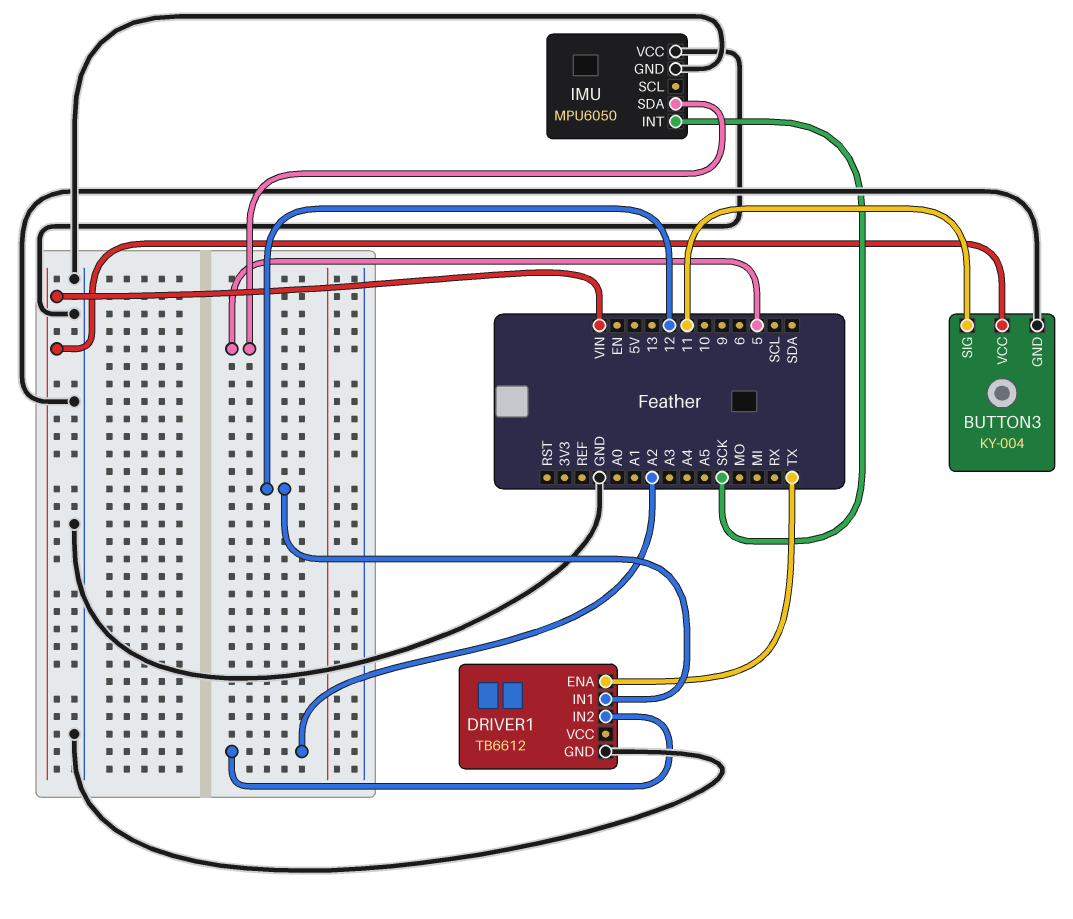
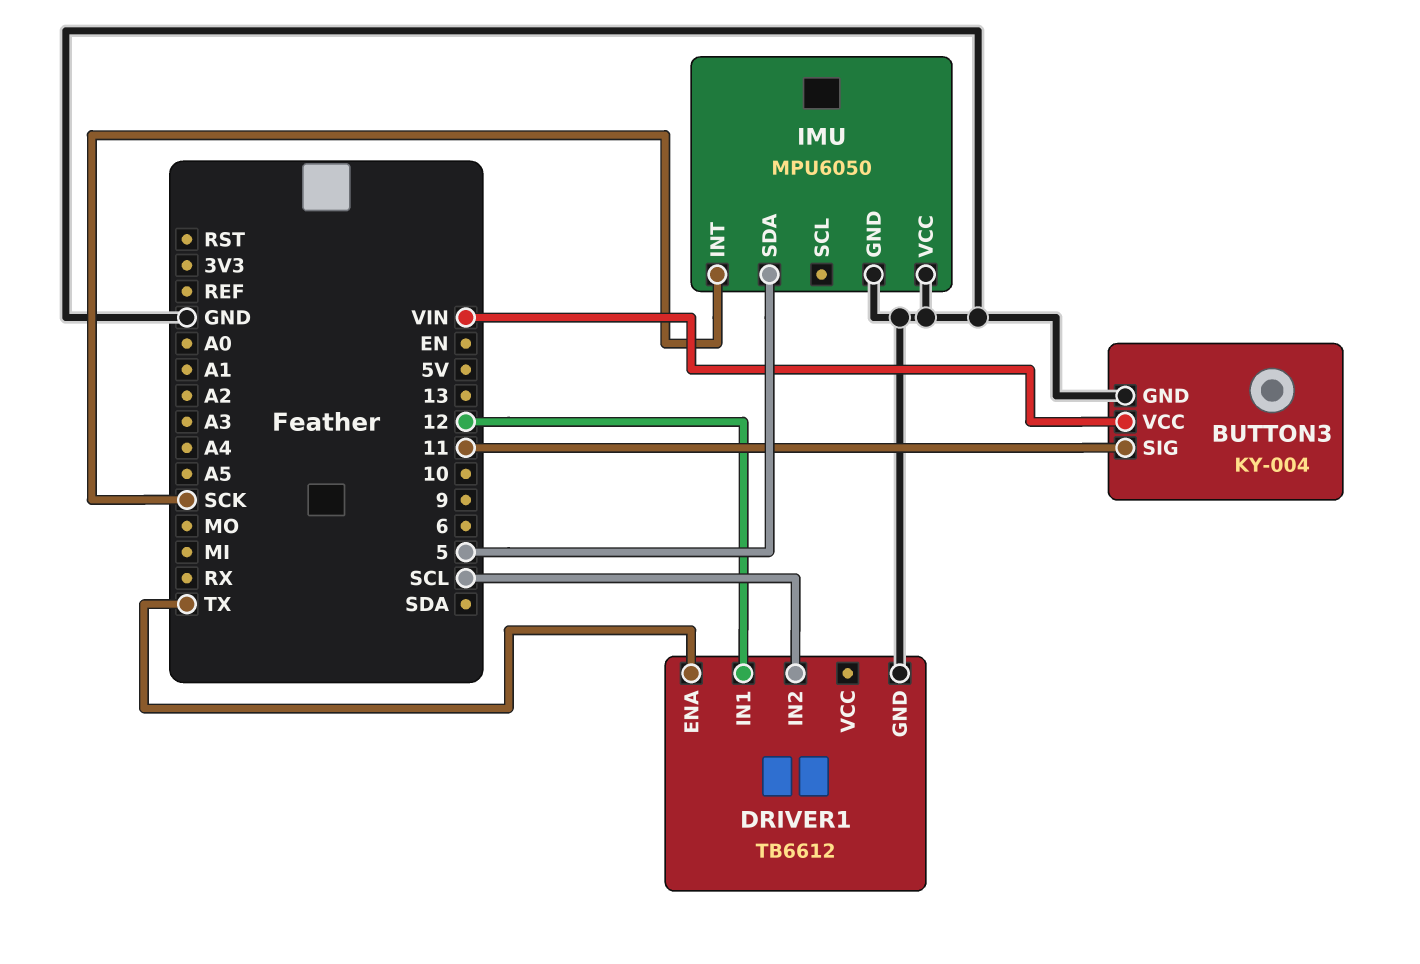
DRIVER1 pin IN2: A2 -> SCL

